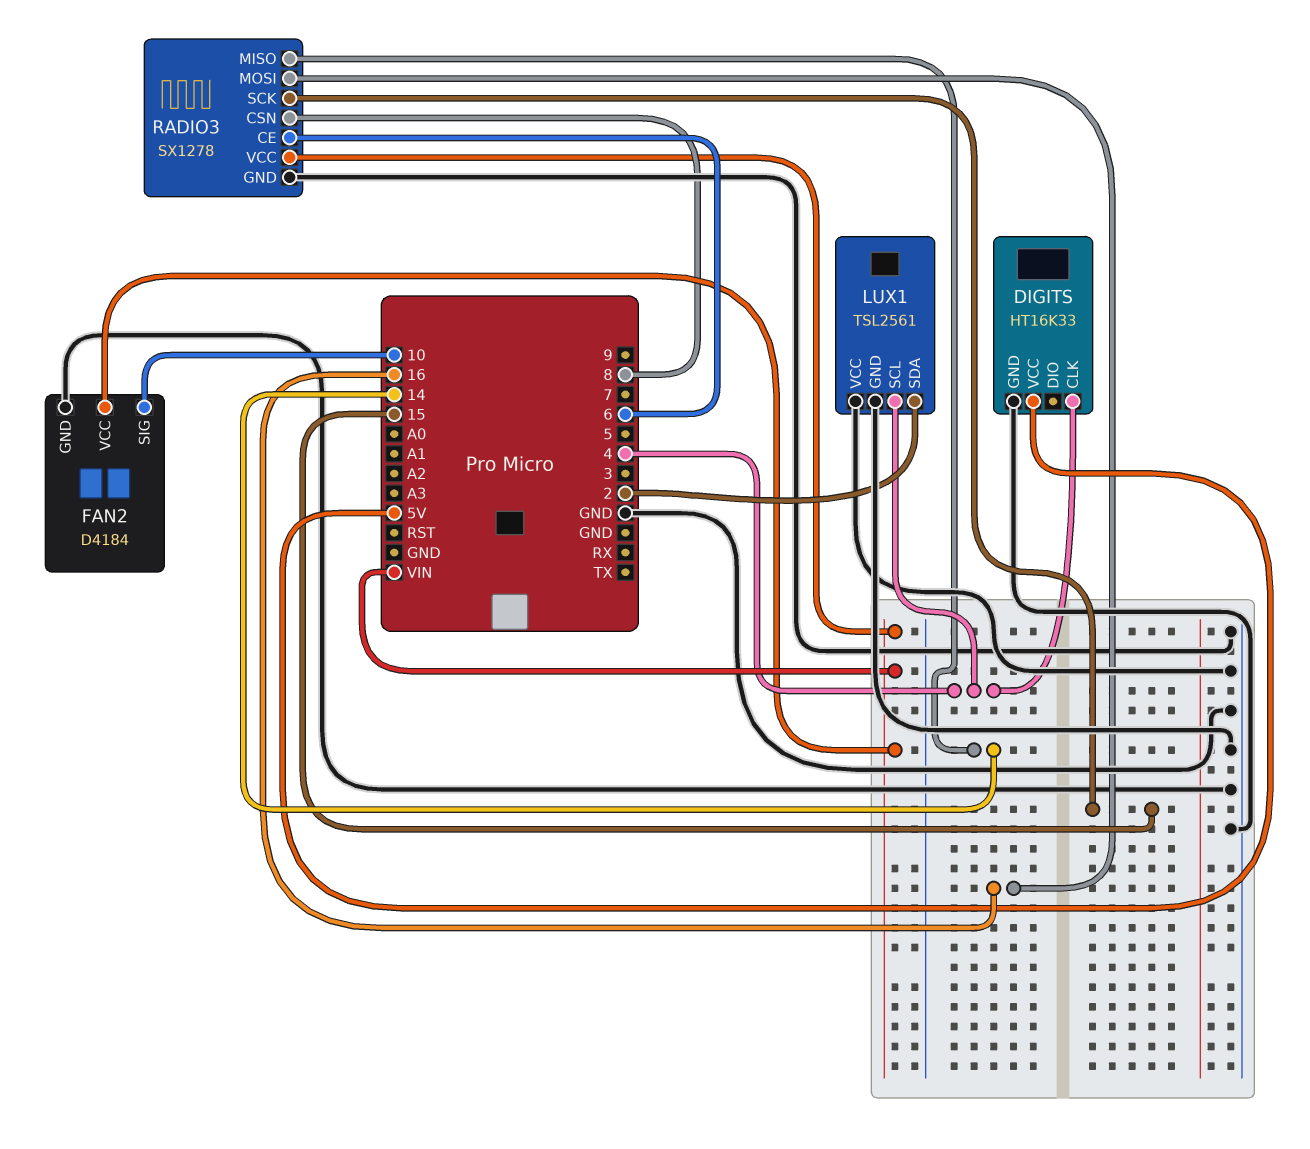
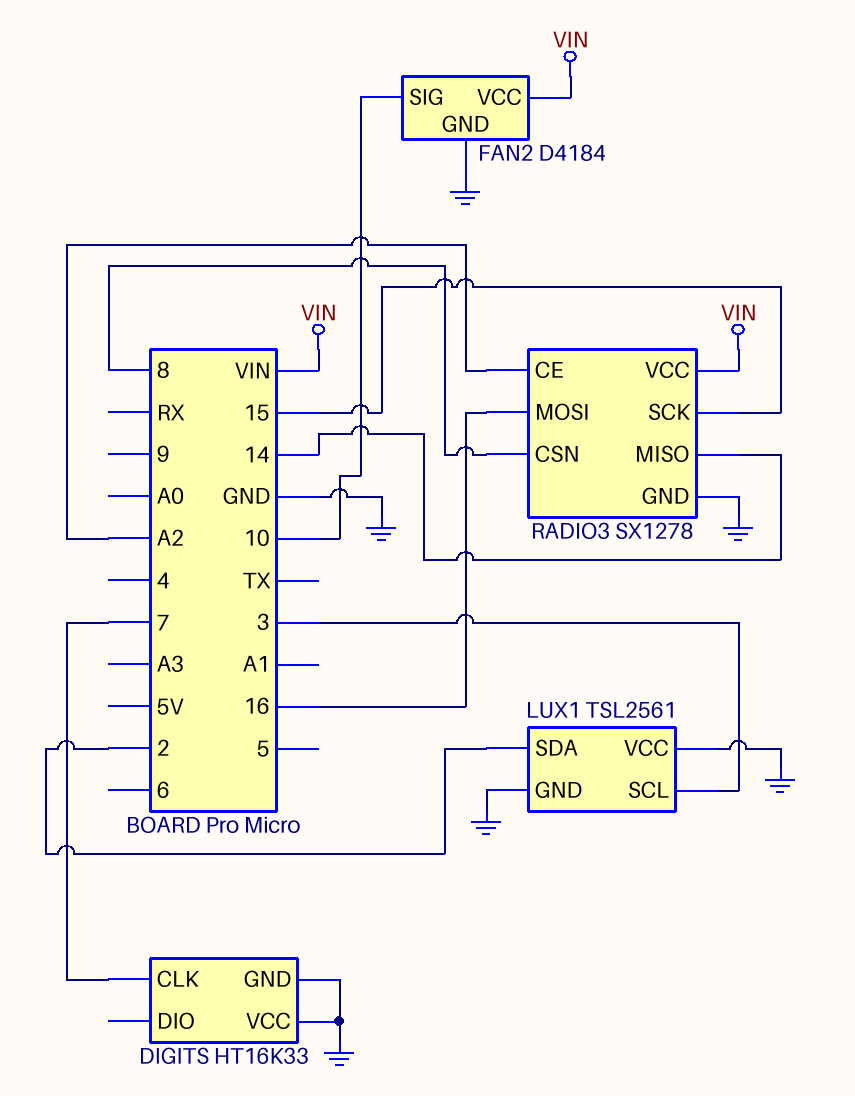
DIGITS pin CLK: 4 -> 7
DIGITS pin VCC: 5V -> GND
LUX1 pin SCL: 4 -> 3
RADIO3 pin CE: 6 -> A2

